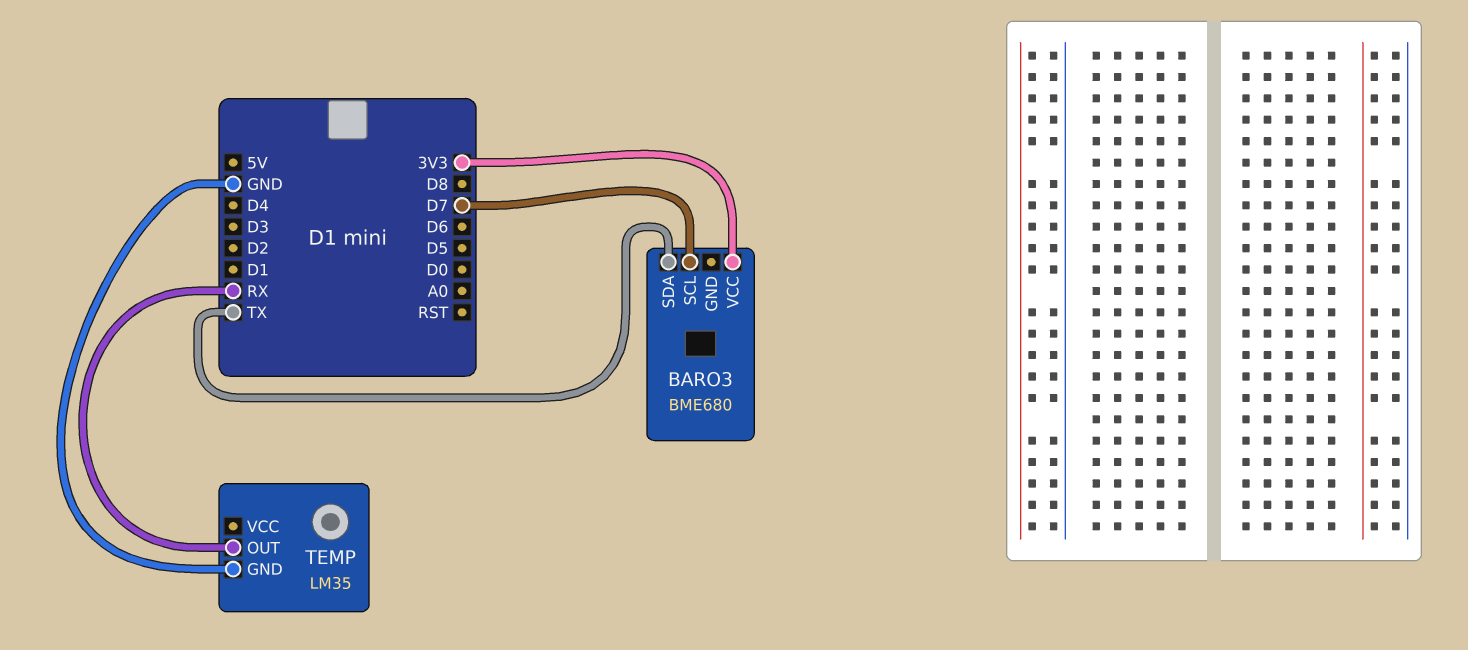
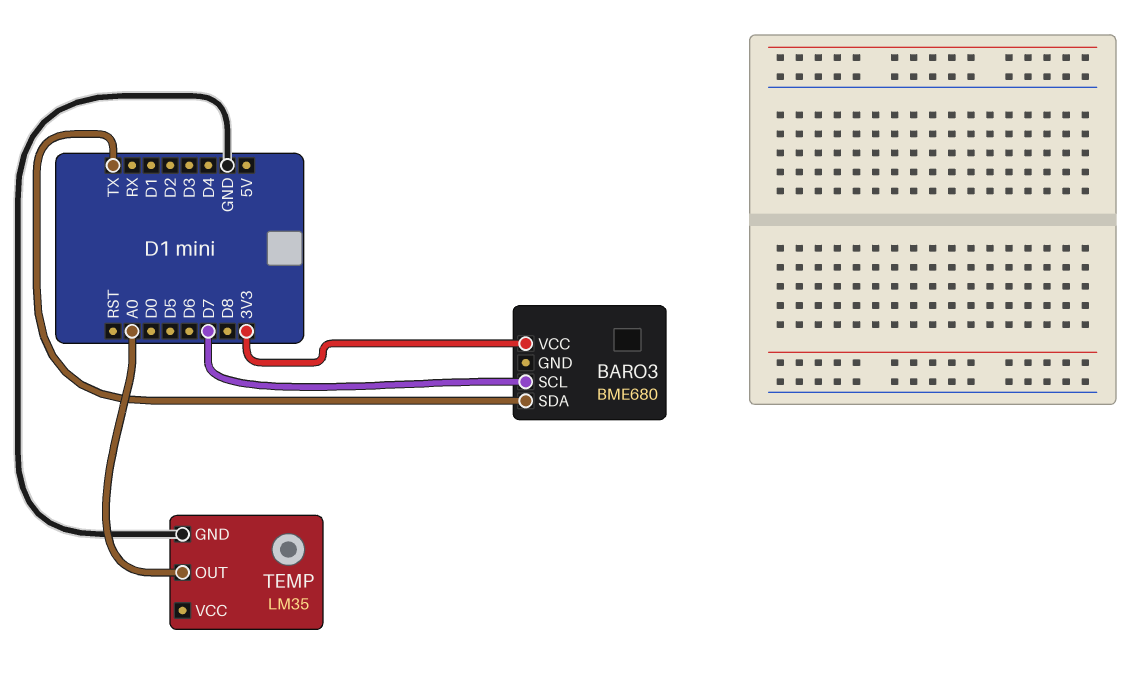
TEMP pin OUT: RX -> A0

